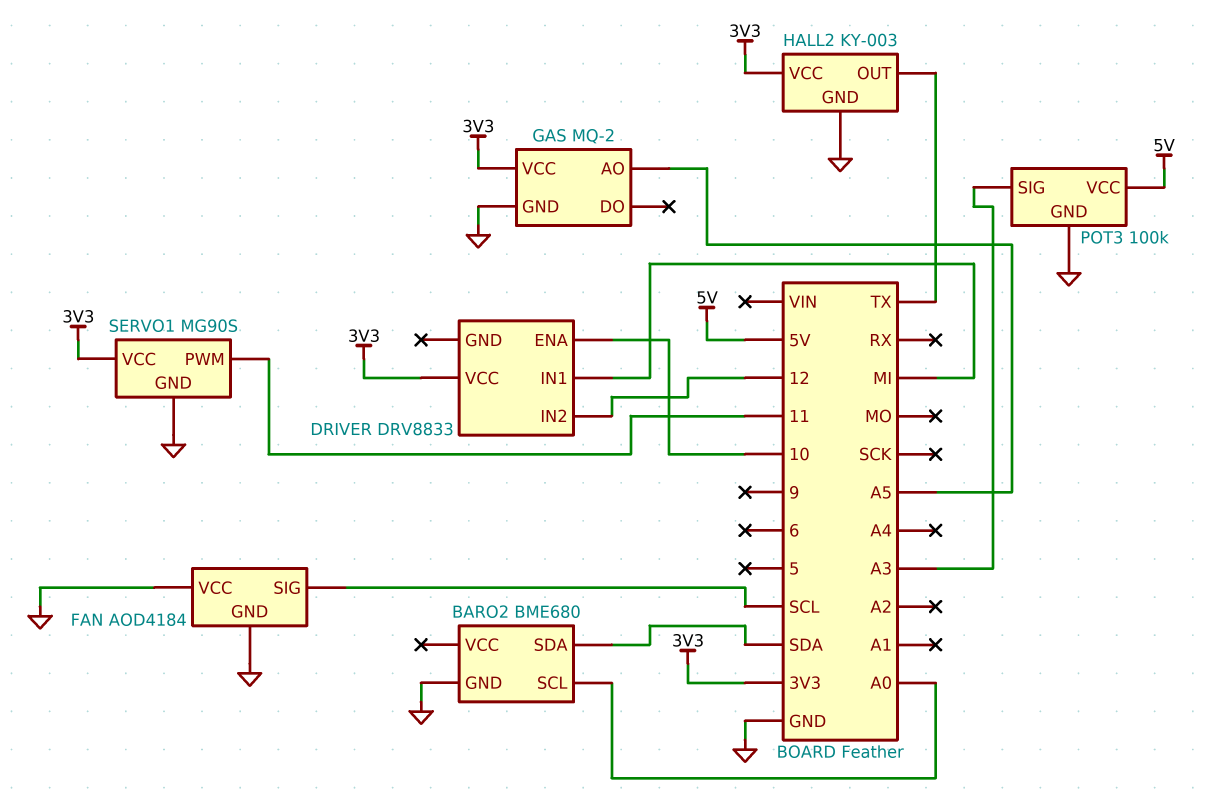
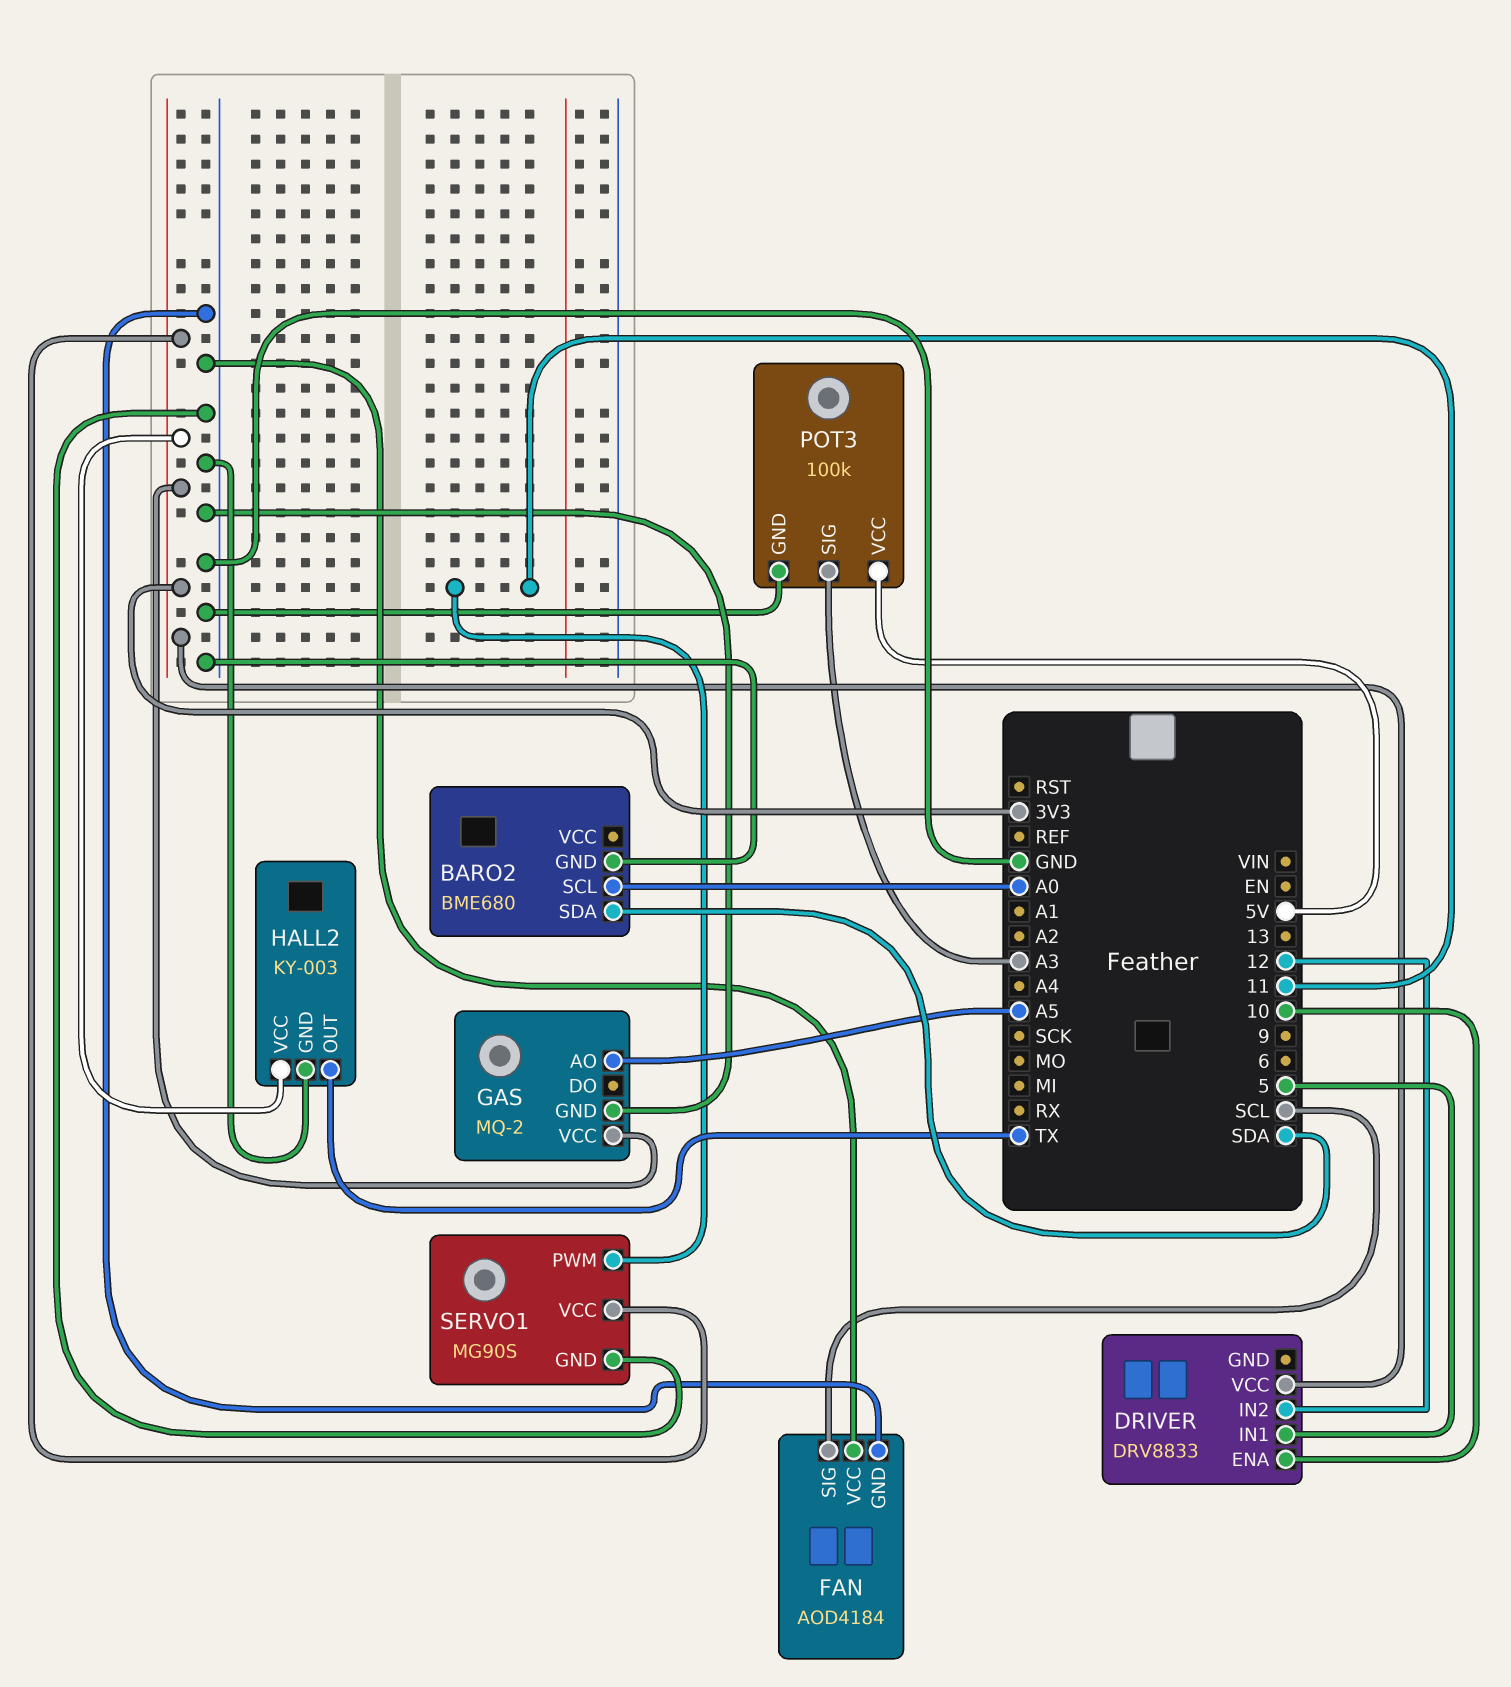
DRIVER pin IN1: MI -> 5

